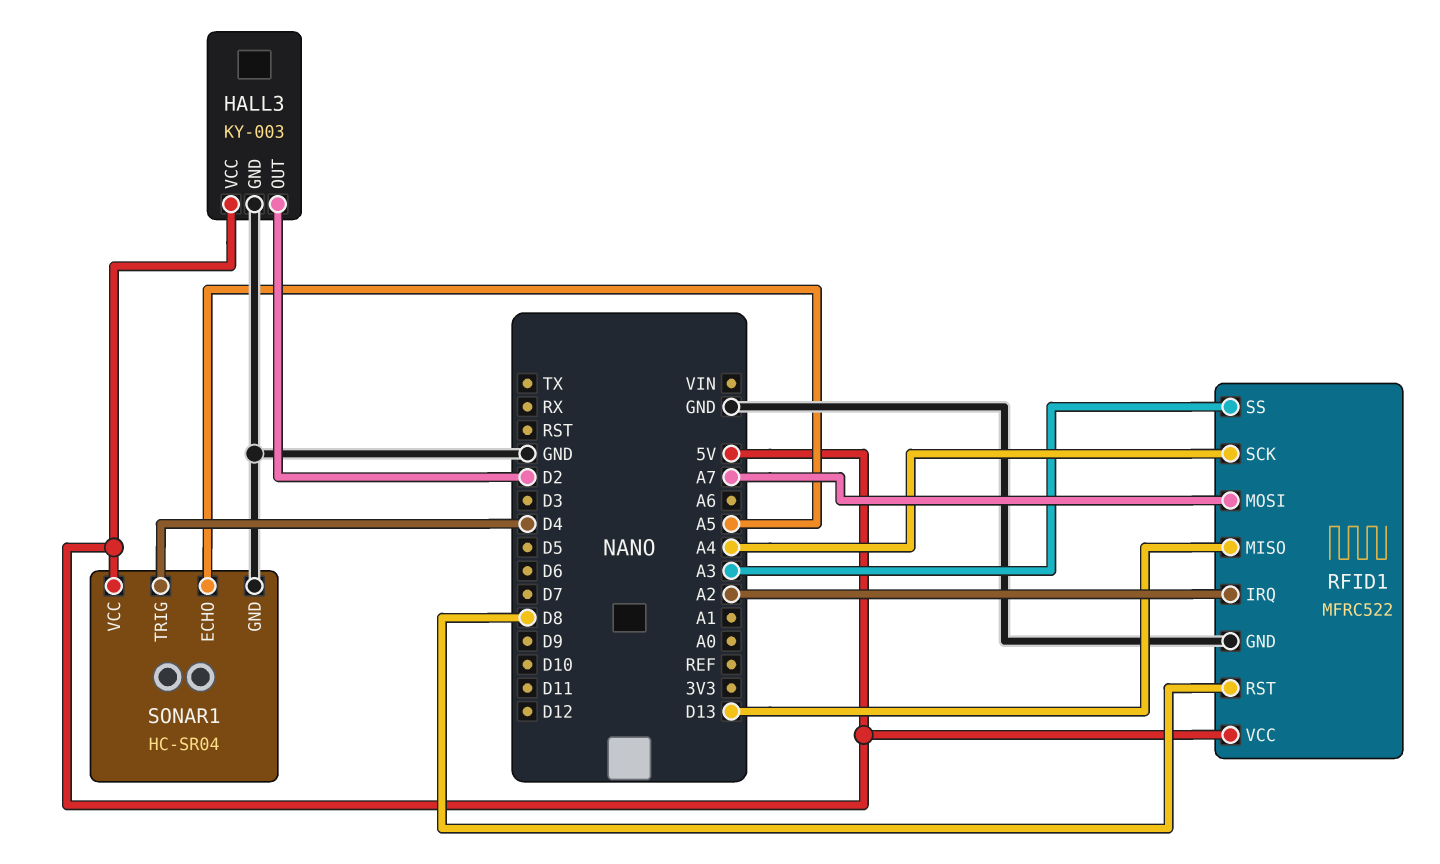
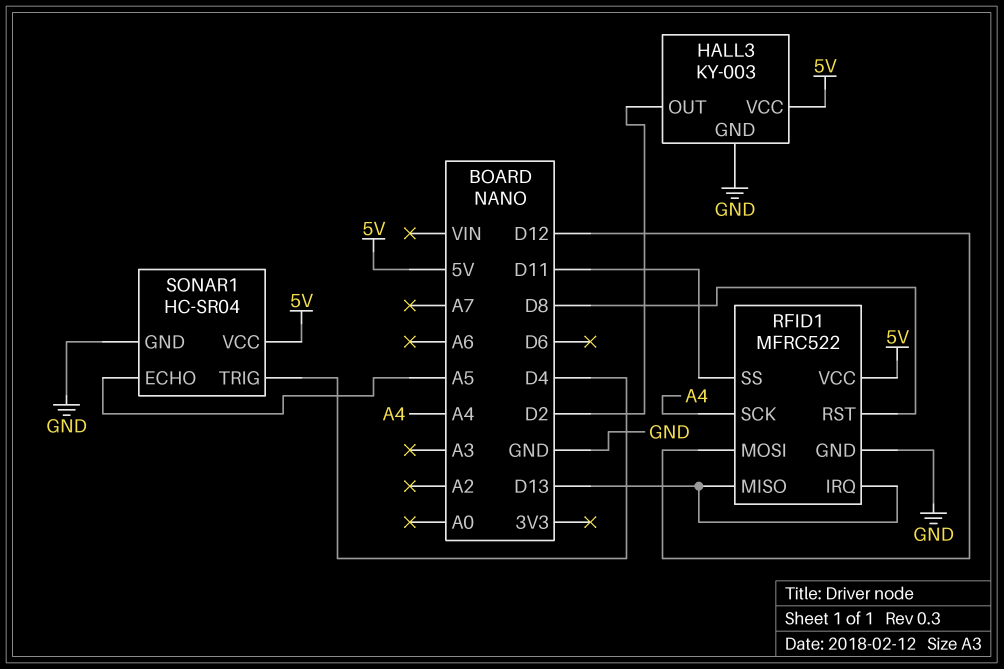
RFID1 pin IRQ: A2 -> D13
RFID1 pin MOSI: A7 -> D12
RFID1 pin SS: A3 -> D11

